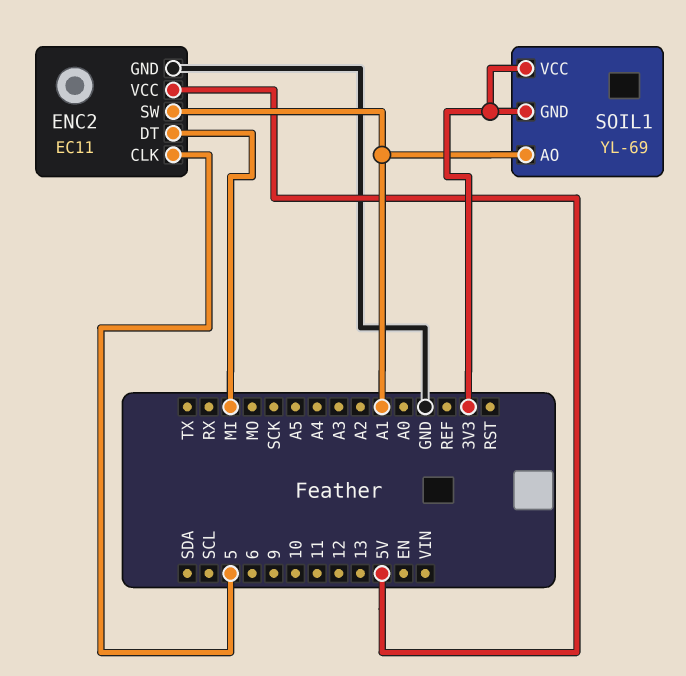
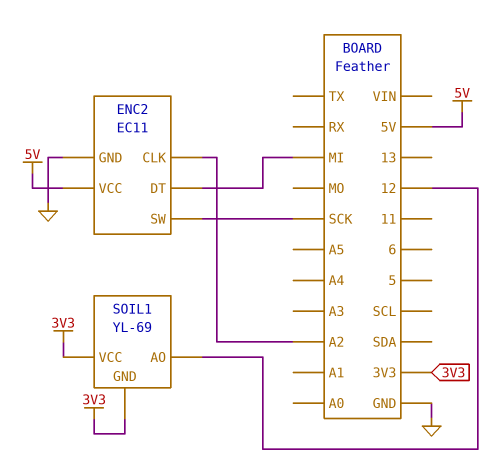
ENC2 pin CLK: 5 -> A2
ENC2 pin SW: A1 -> SCK
SOIL1 pin AO: A1 -> 12

